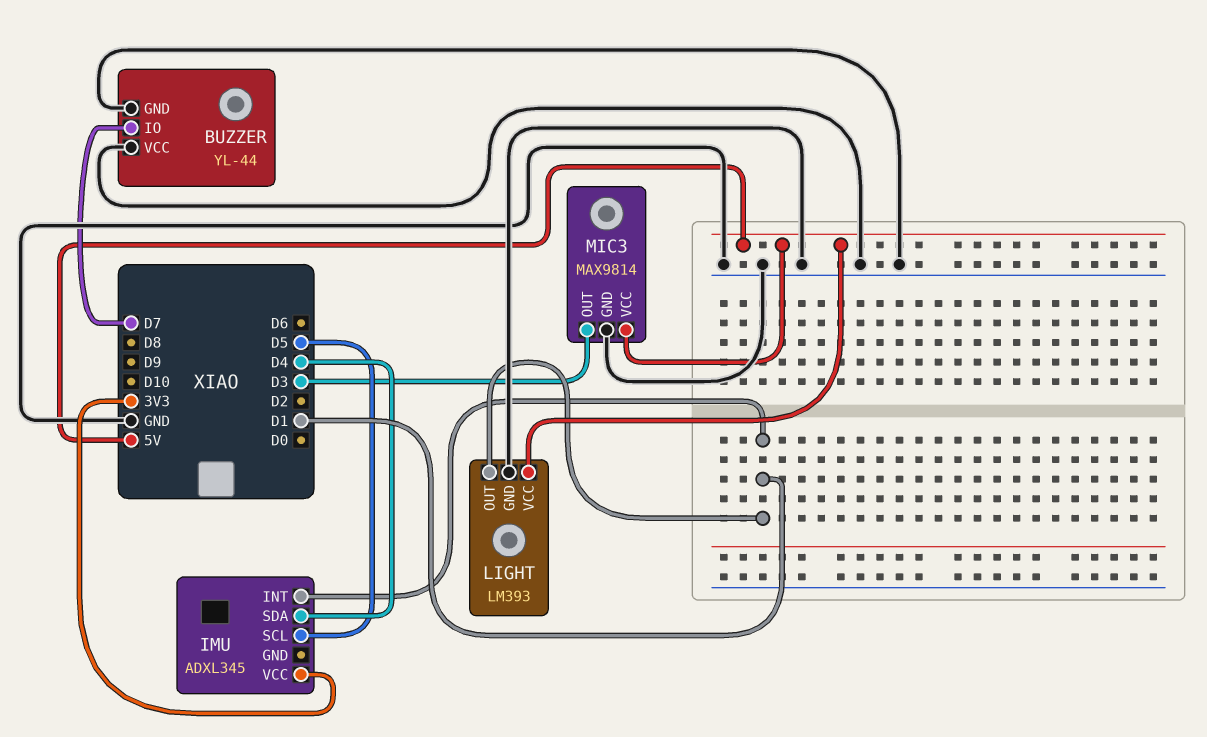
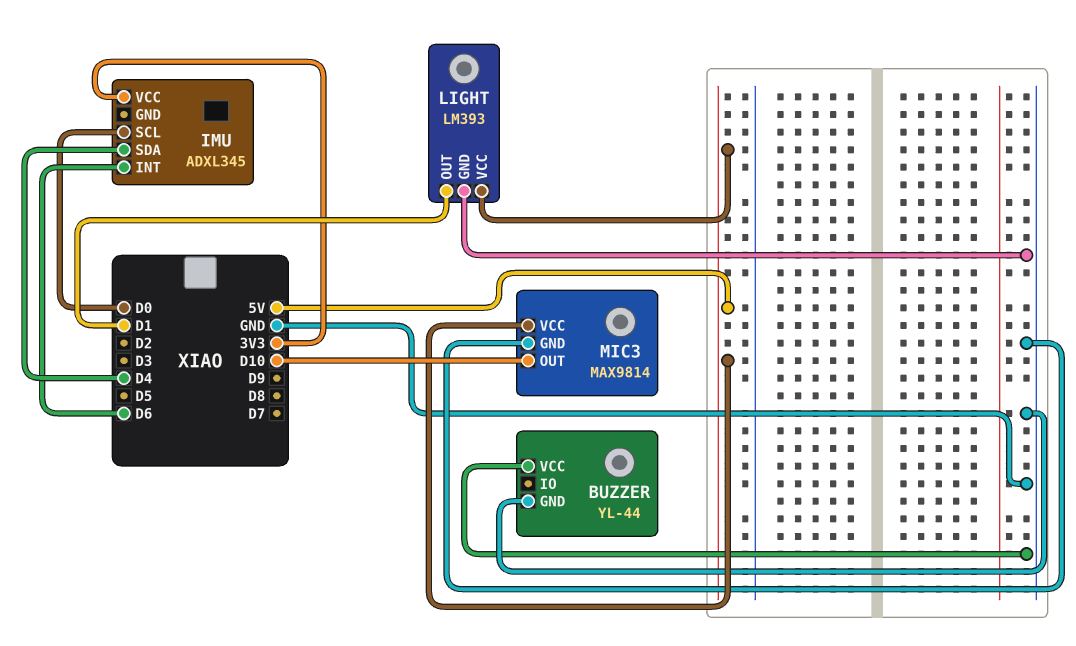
BUZZER pin IO: D7 -> none
IMU pin INT: D1 -> D6
IMU pin SCL: D5 -> D0
MIC3 pin OUT: D3 -> D10

